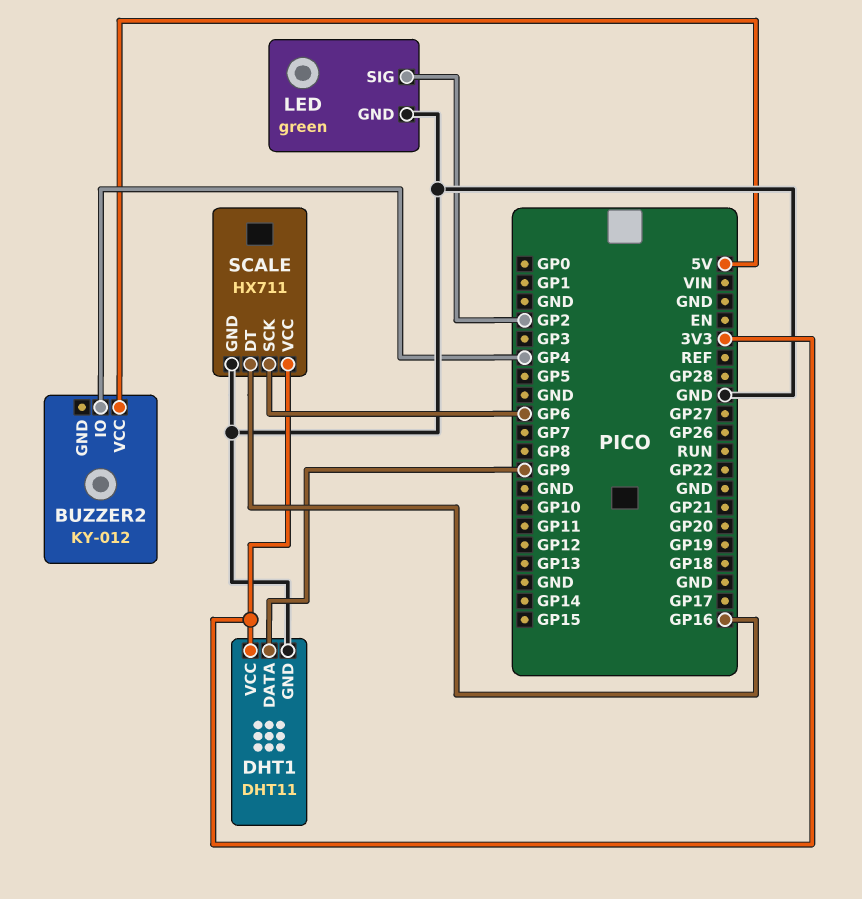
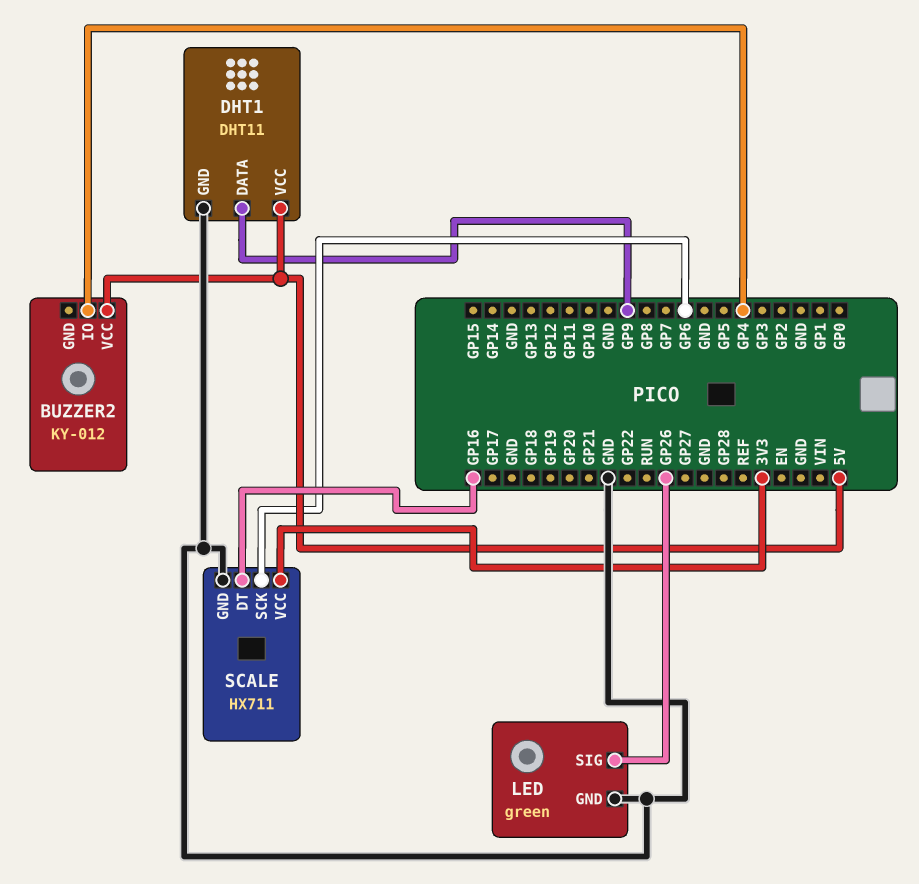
DHT1 pin VCC: 3V3 -> 5V
LED pin SIG: GP2 -> GP26

